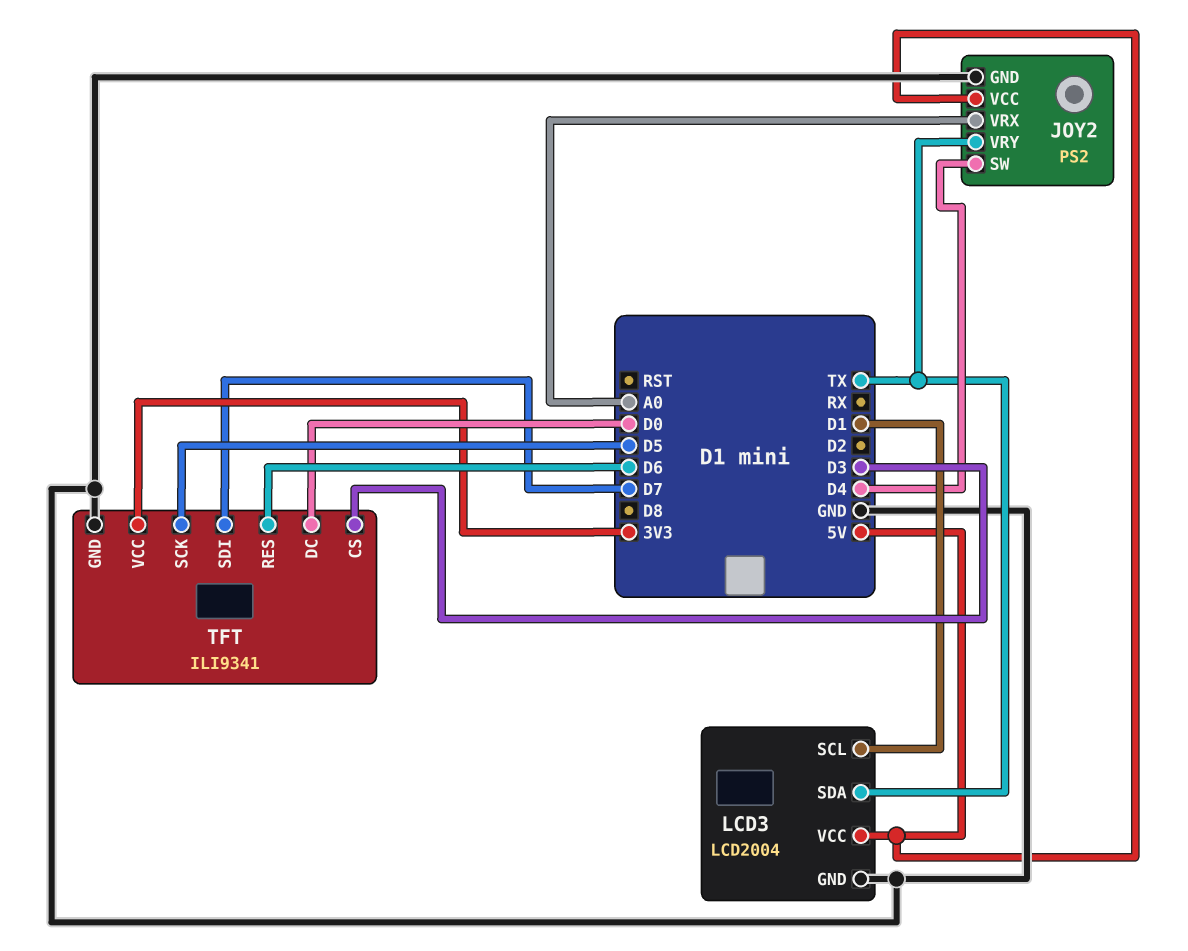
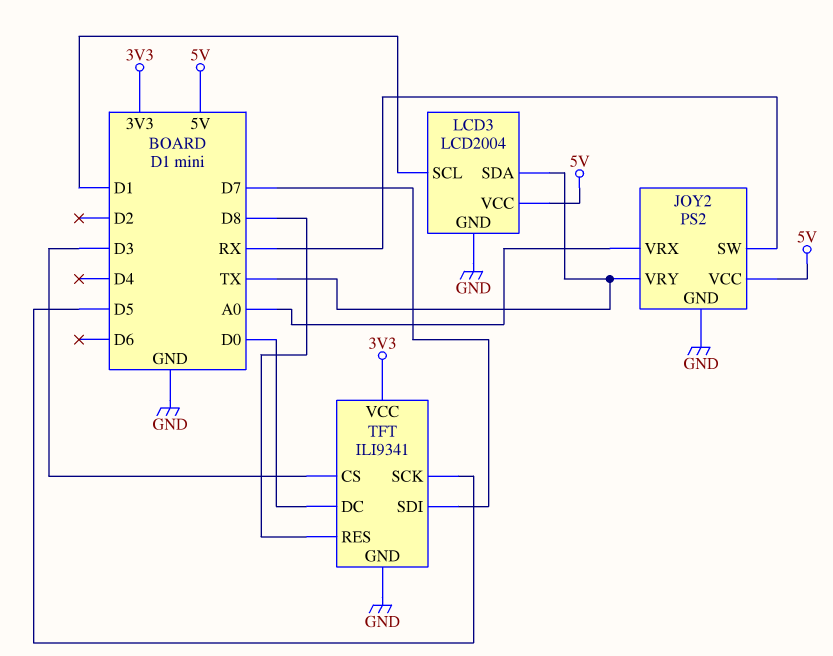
JOY2 pin SW: D4 -> RX
TFT pin RES: D6 -> D8

